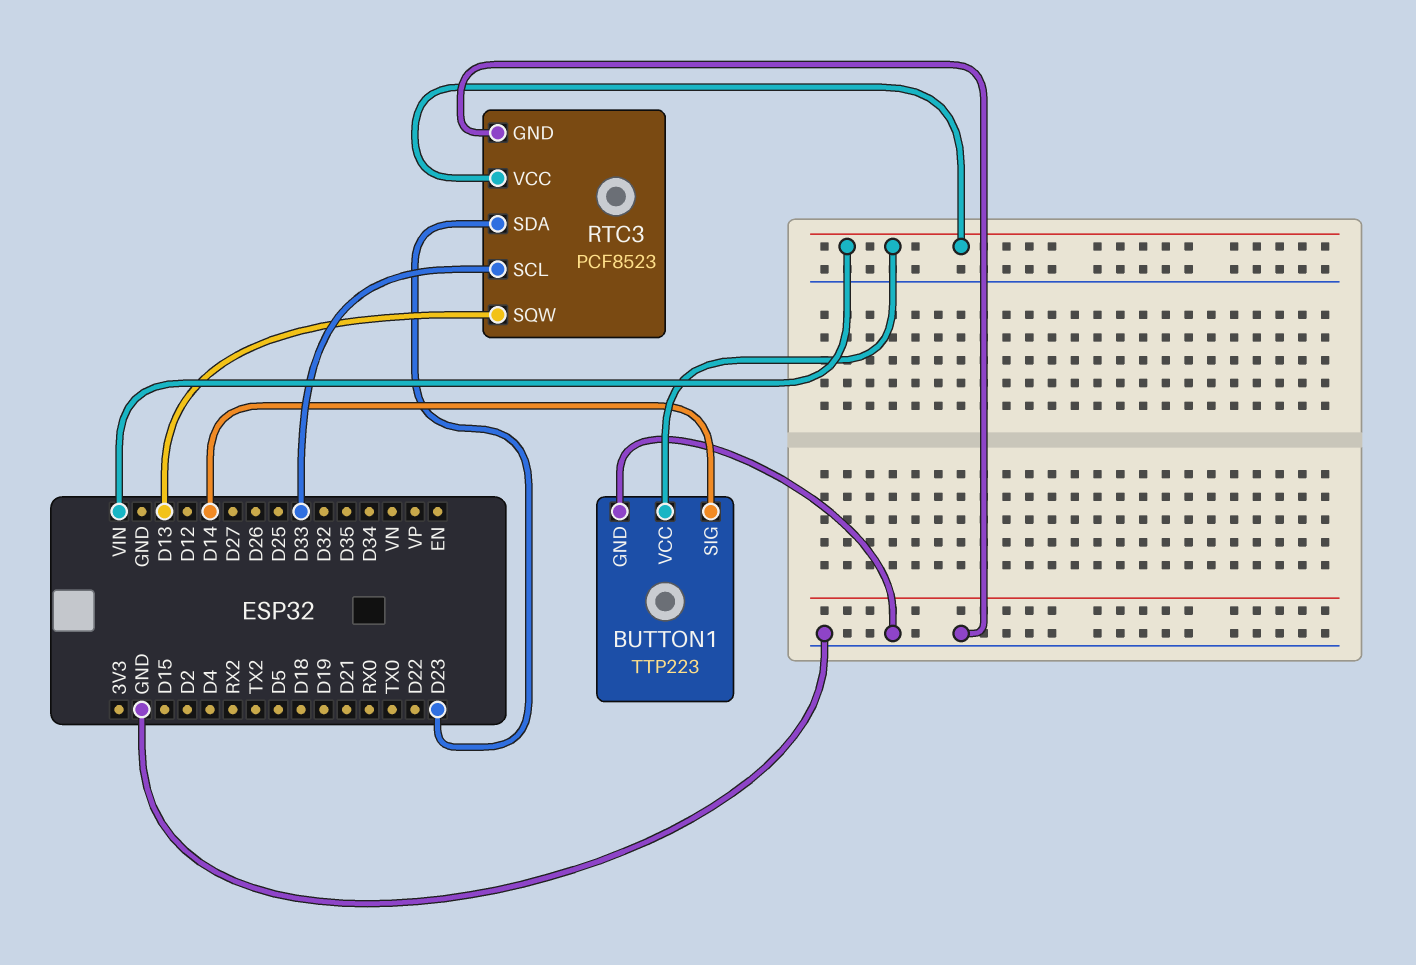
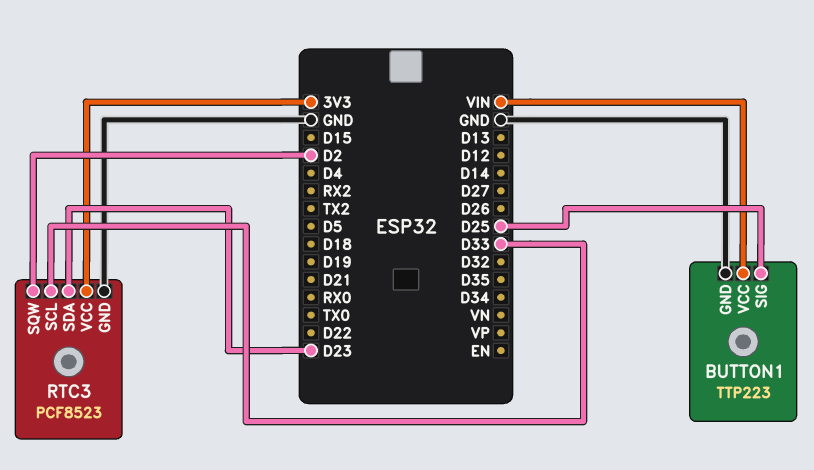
BUTTON1 pin SIG: D14 -> D25
RTC3 pin SQW: D13 -> D2
RTC3 pin VCC: VIN -> 3V3

